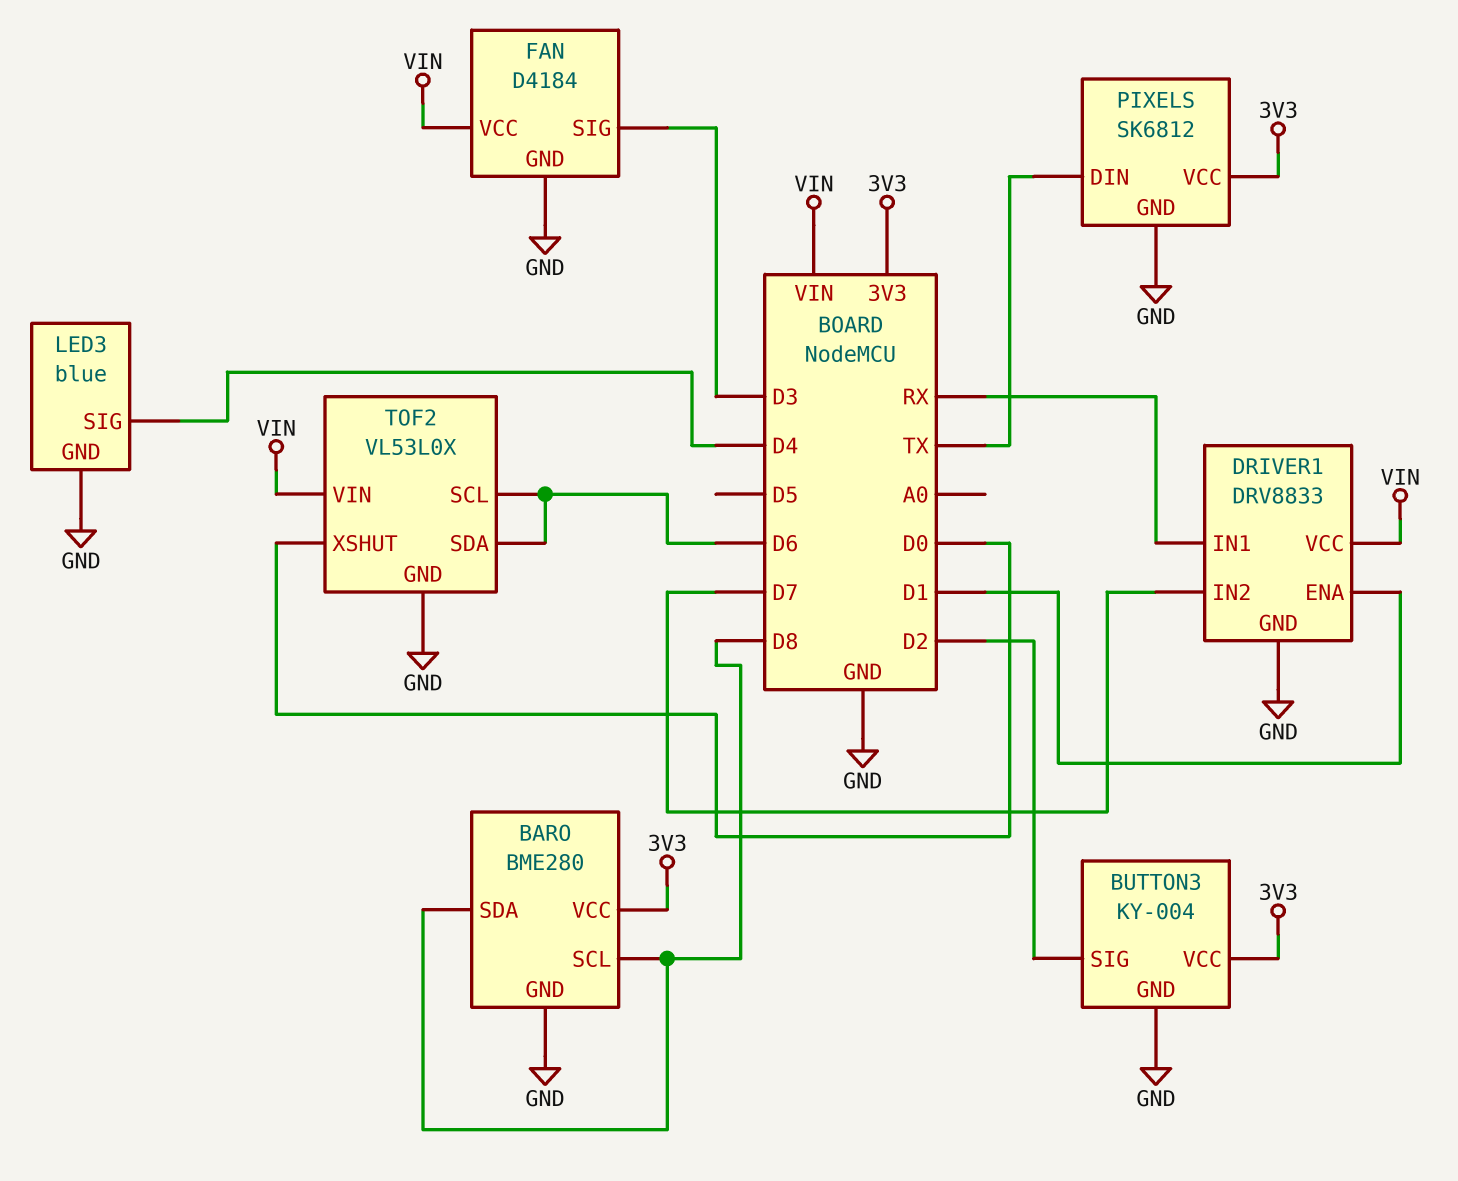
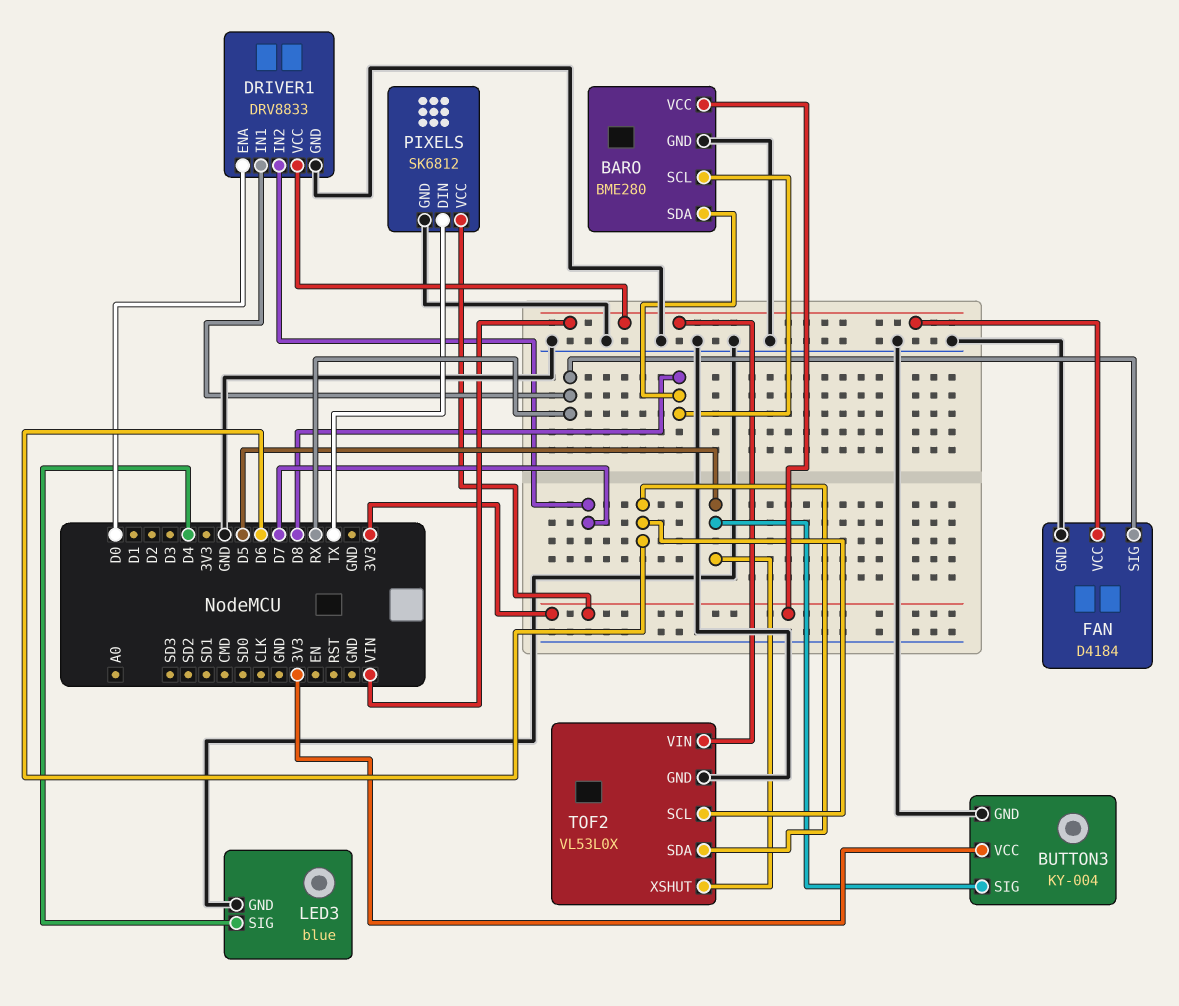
BUTTON3 pin SIG: D2 -> D5
DRIVER1 pin ENA: D1 -> D0
FAN pin SIG: D3 -> RX
TOF2 pin XSHUT: D0 -> D5

